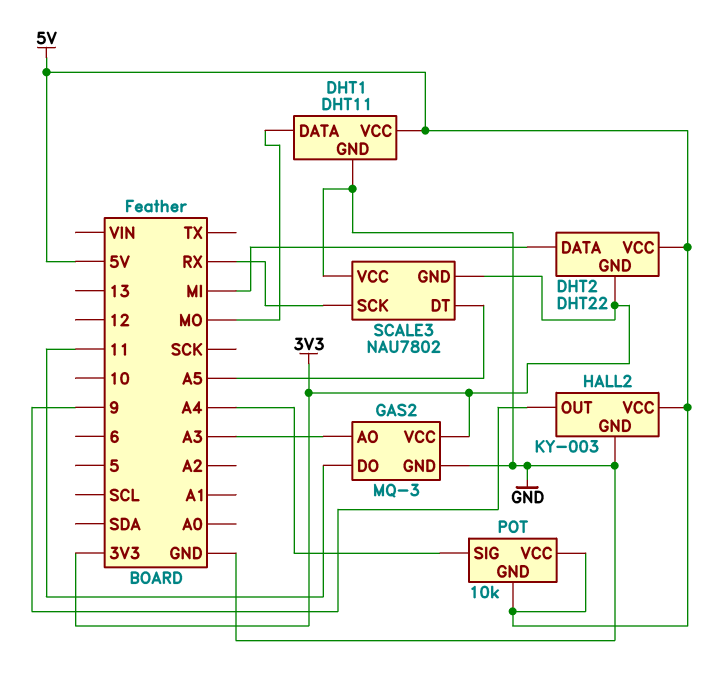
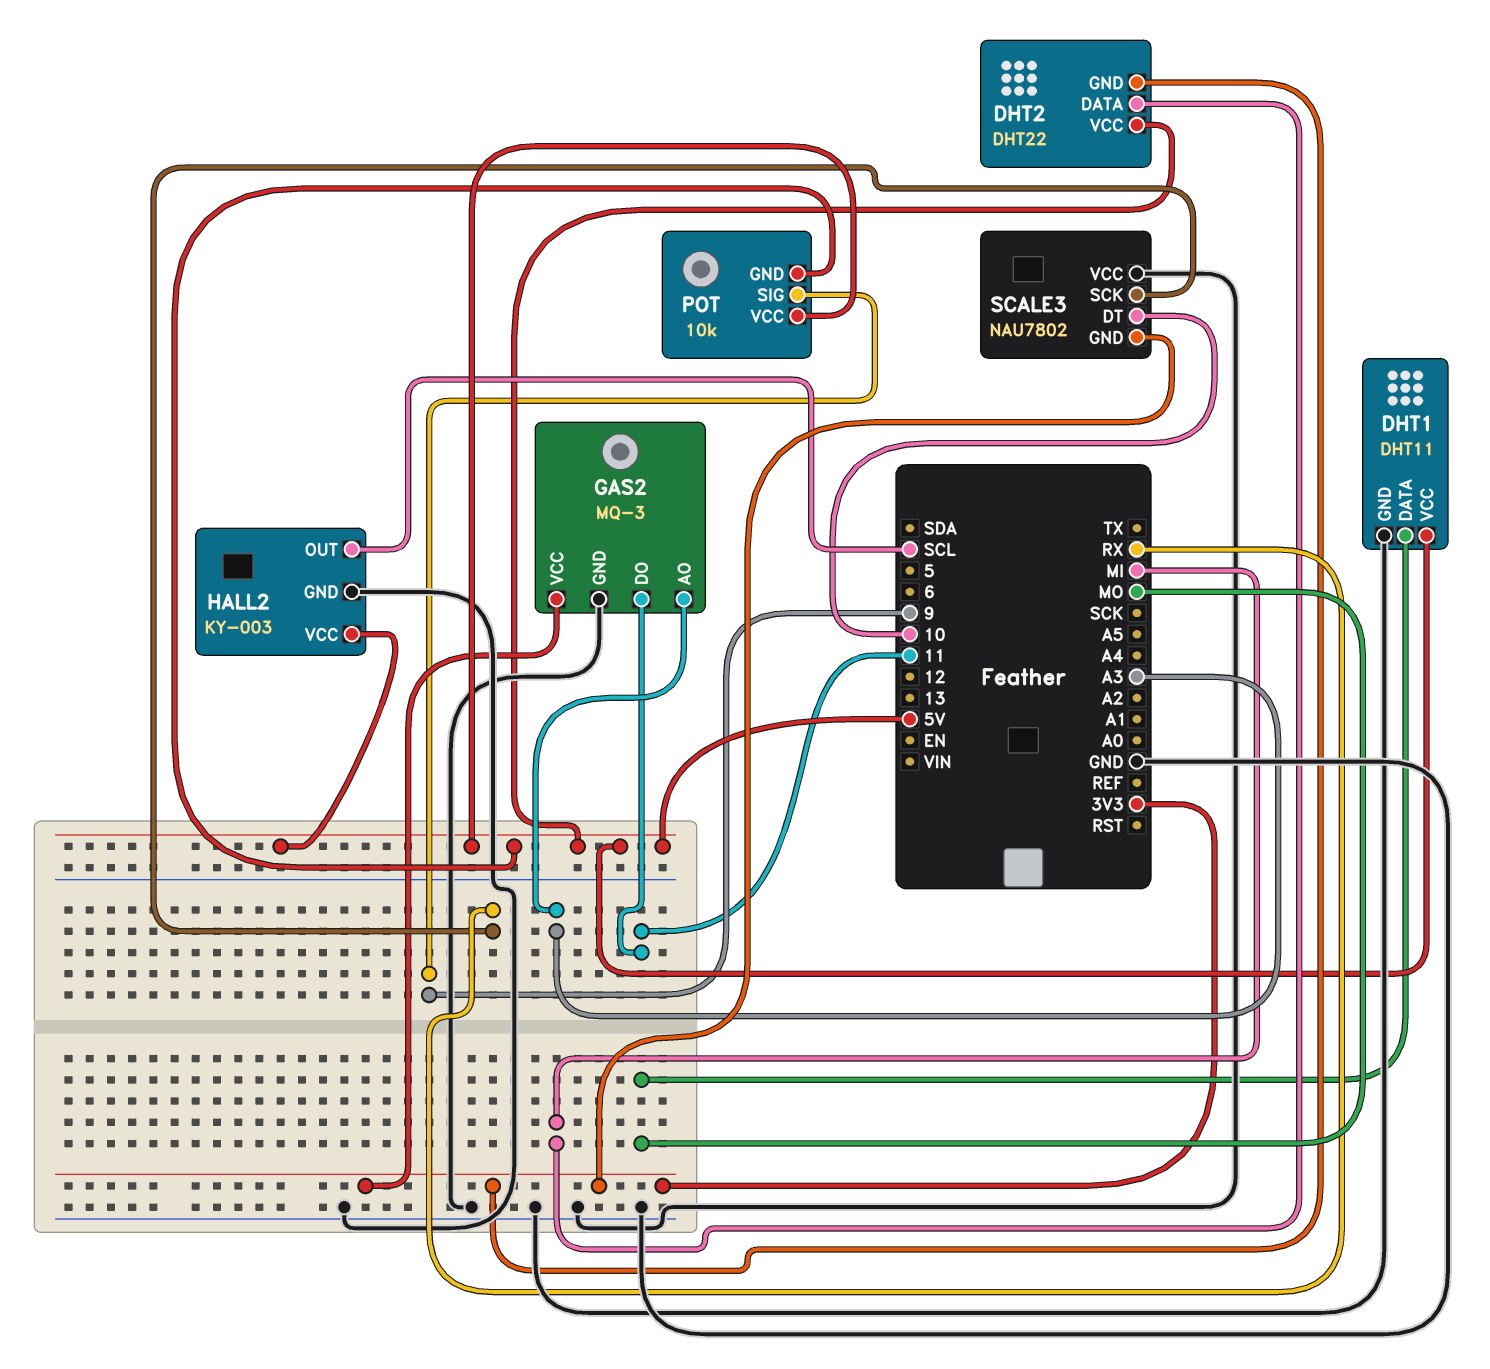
HALL2 pin OUT: 9 -> SCL
POT pin SIG: A4 -> 9
SCALE3 pin DT: A5 -> 10

